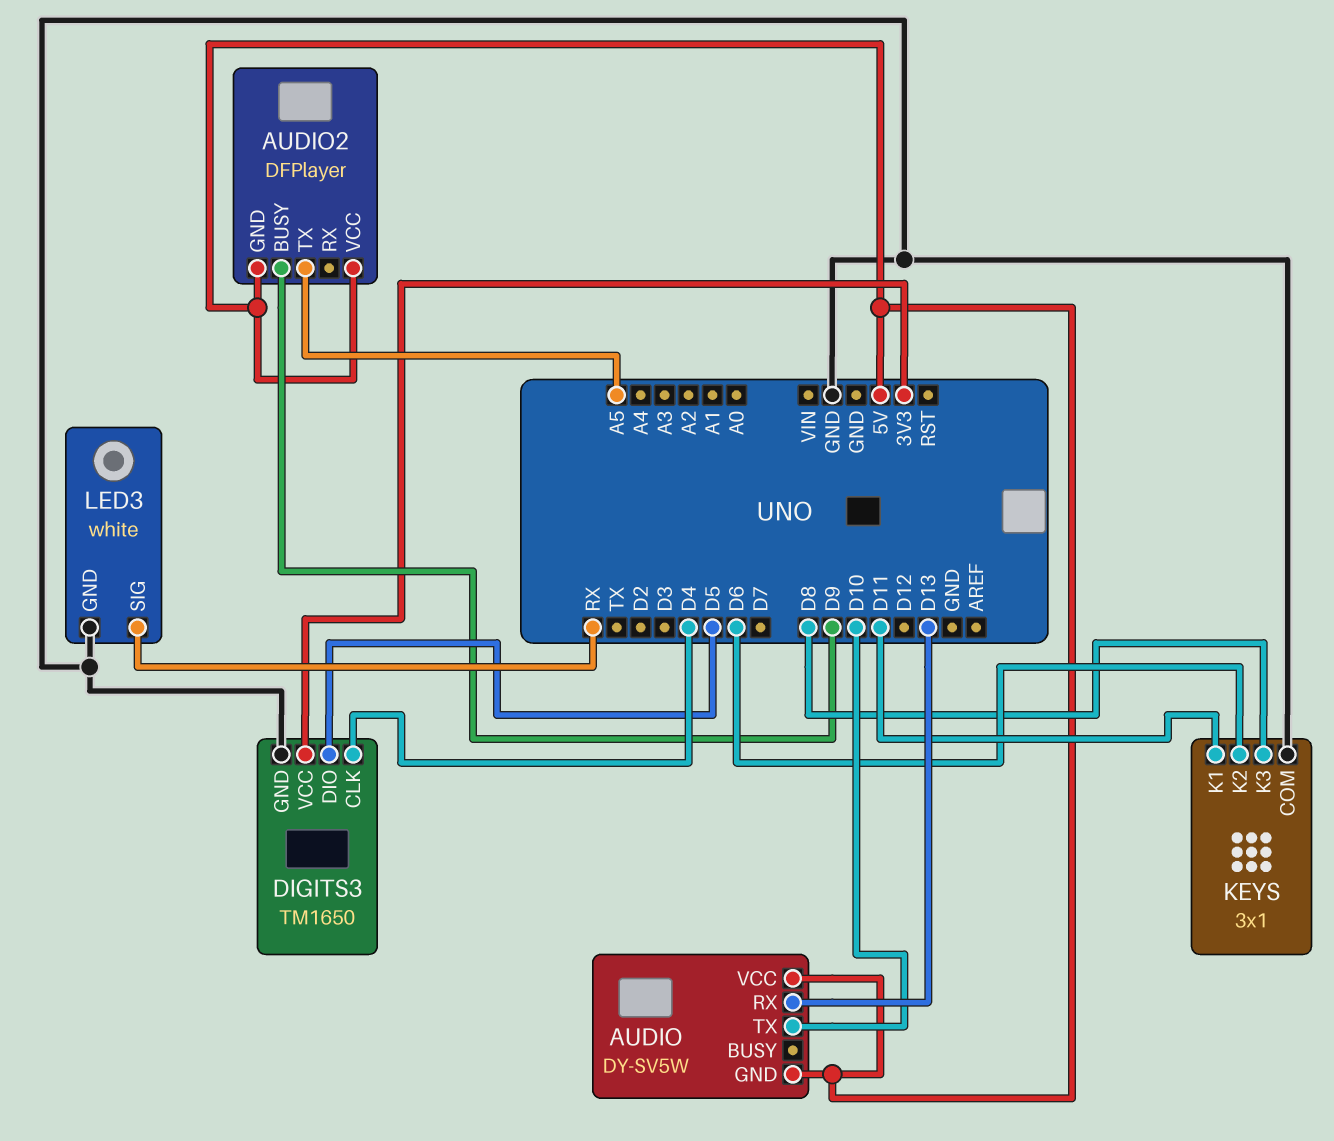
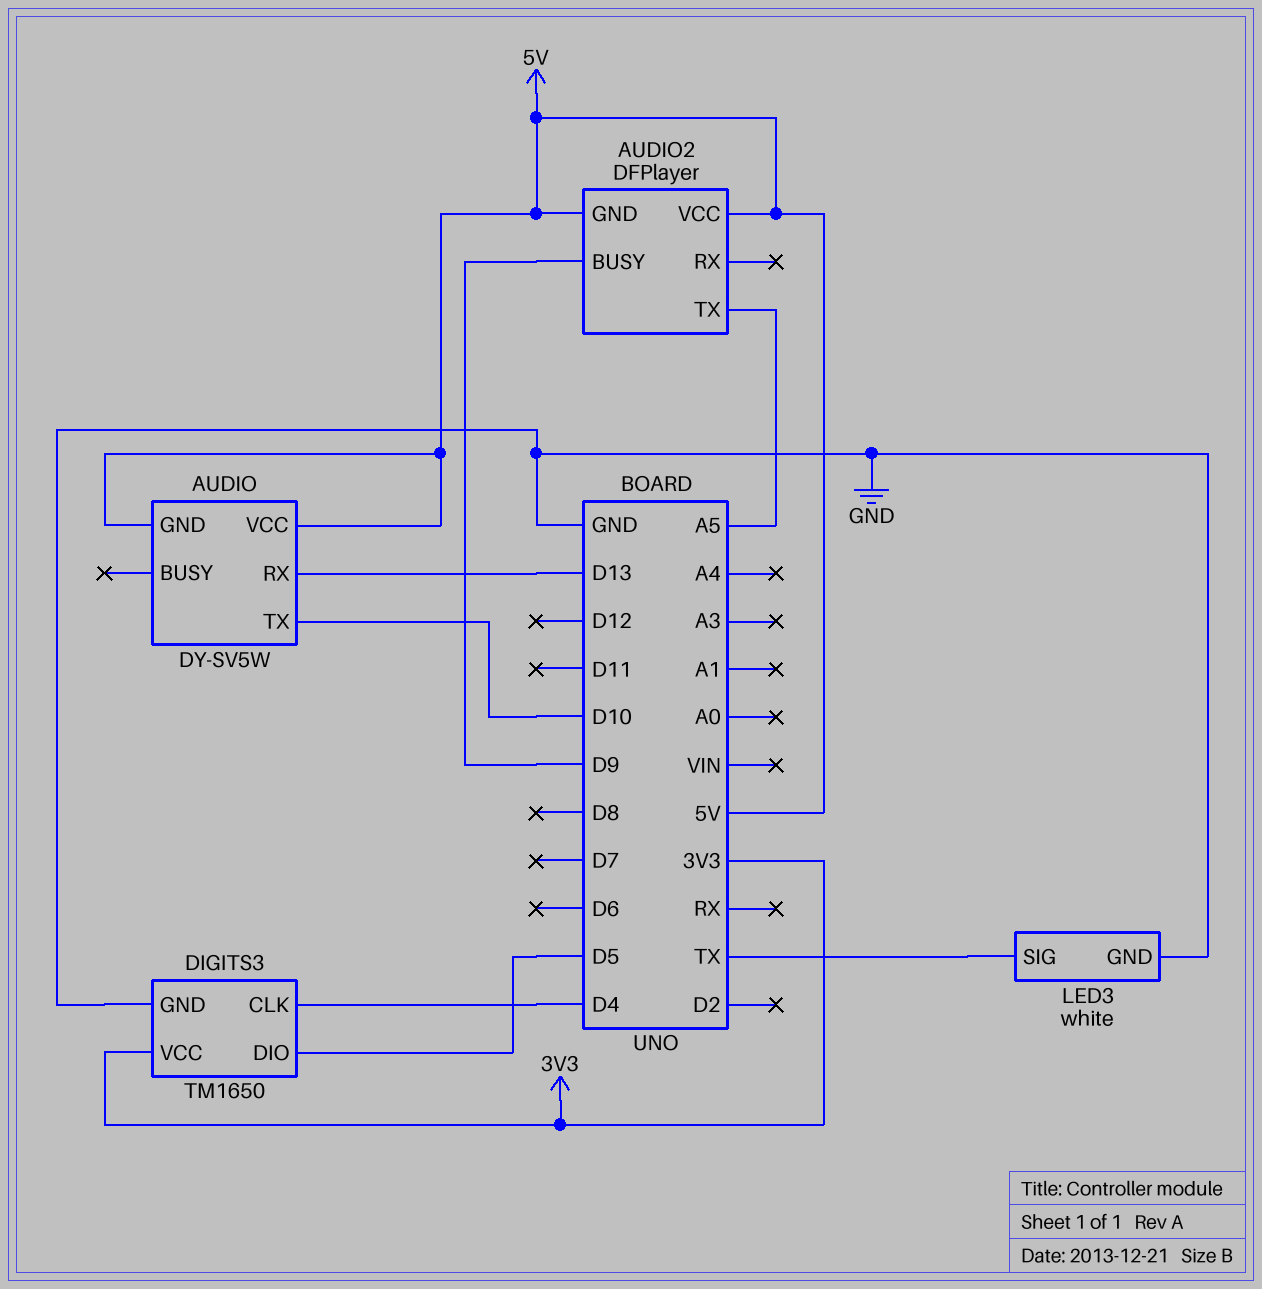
KEYS: 3x1 -> none
KEYS pin COM: GND -> none
KEYS pin K1: D11 -> none
KEYS pin K2: D6 -> none
KEYS pin K3: D8 -> none
LED3 pin SIG: RX -> TX

